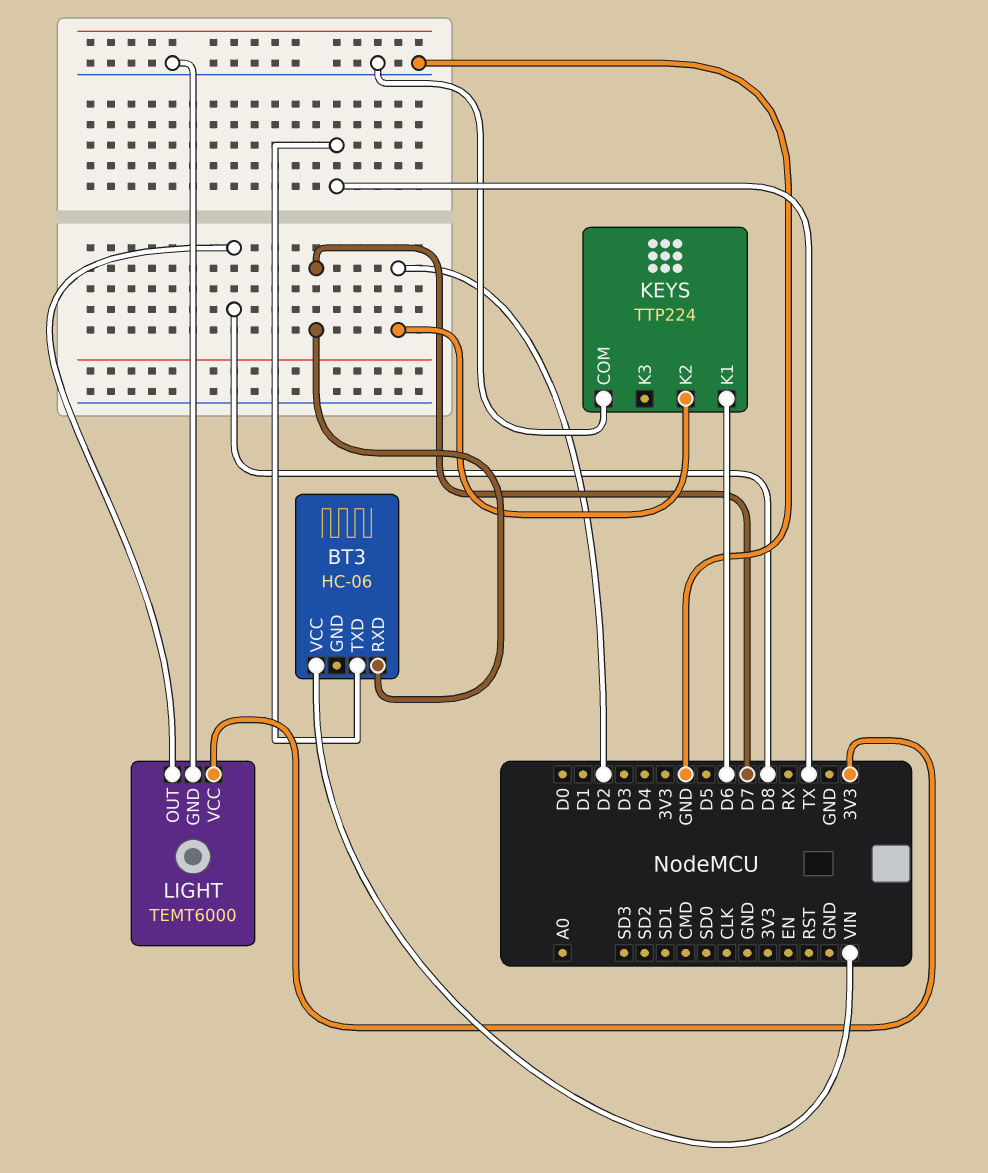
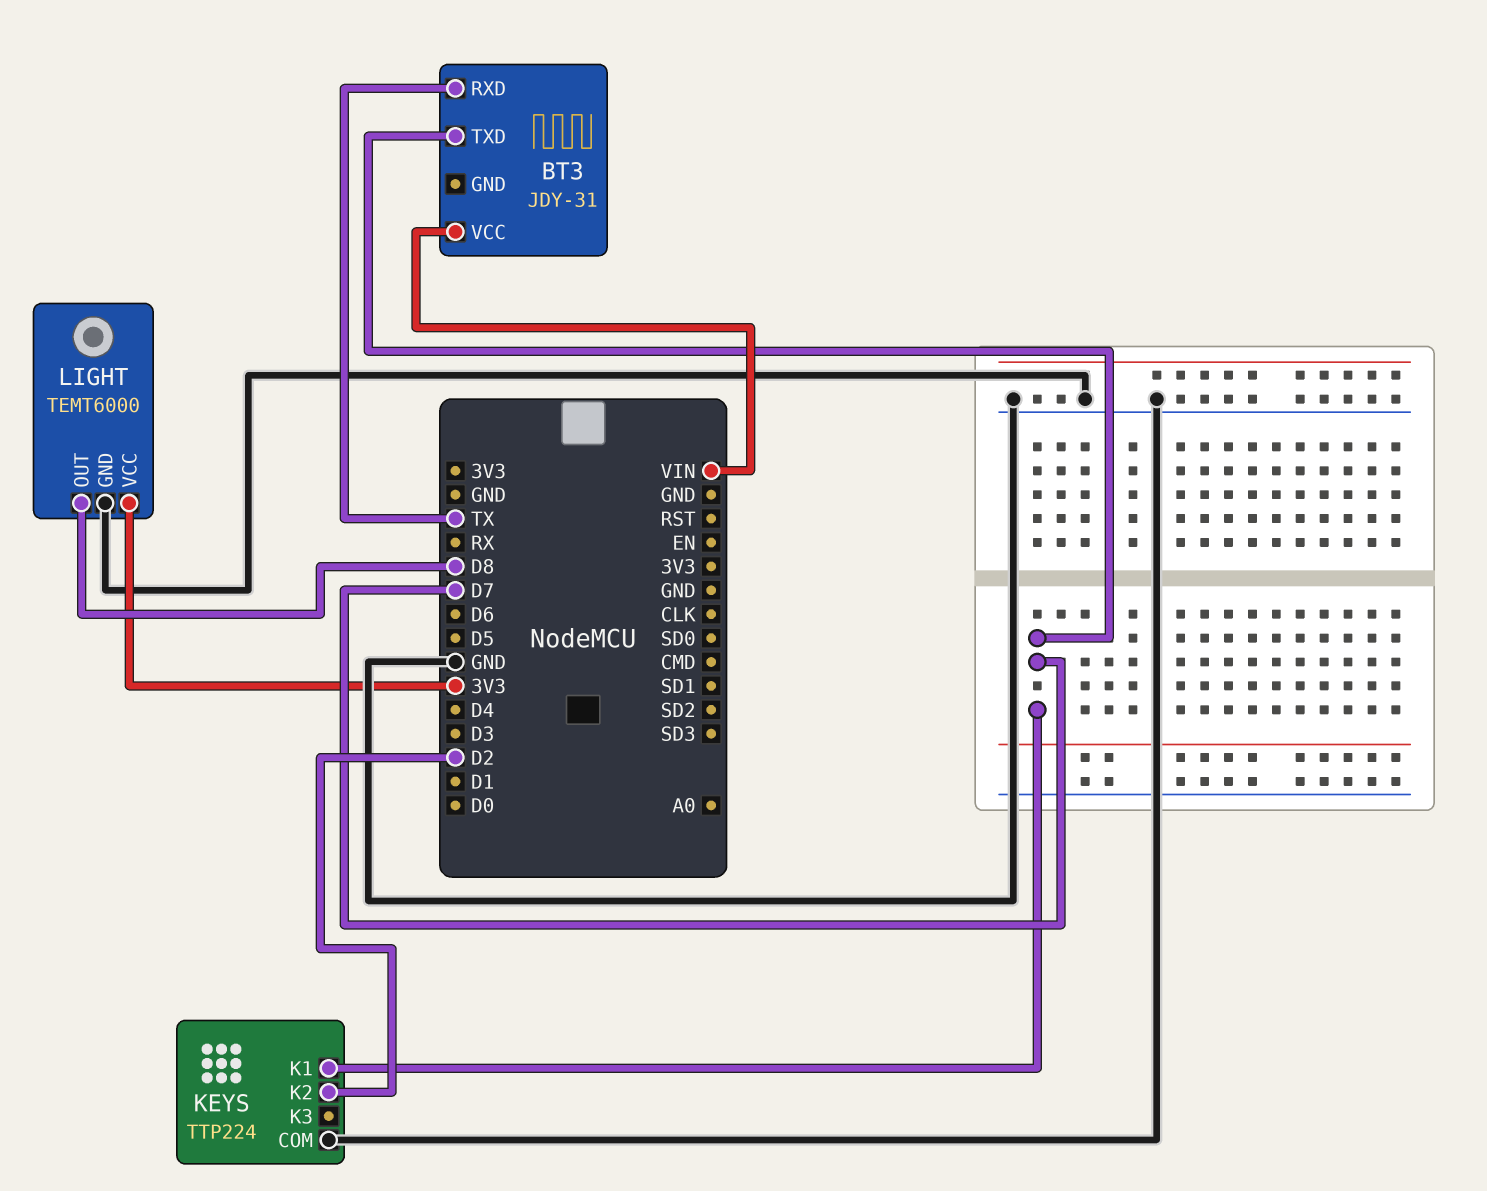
BT3: HC-06 -> JDY-31
BT3 pin RXD: D7 -> TX
BT3 pin TXD: TX -> D7
KEYS pin K1: D6 -> D7

